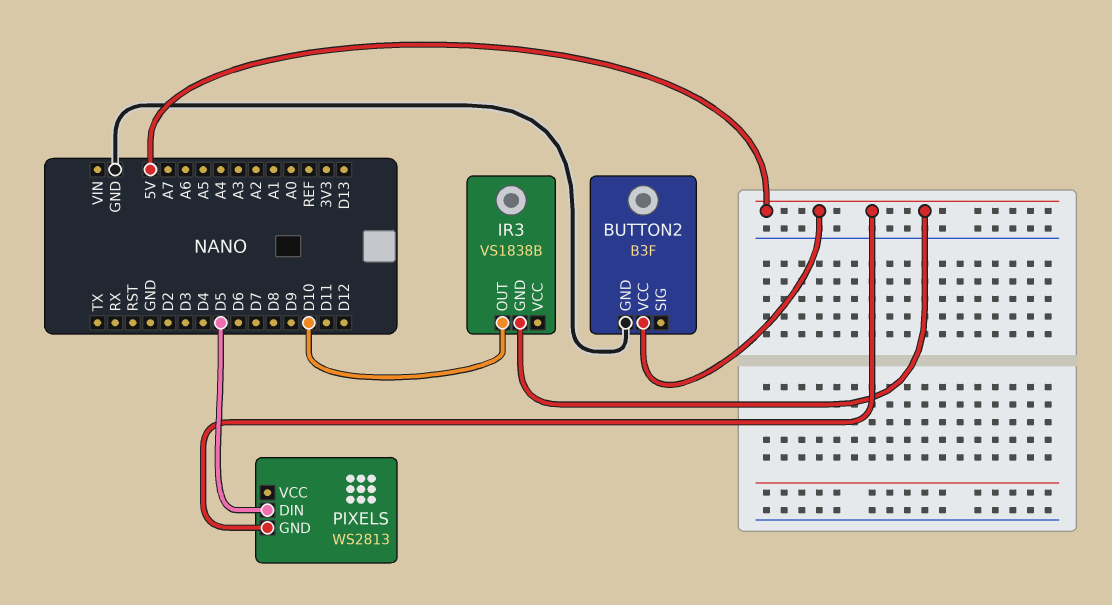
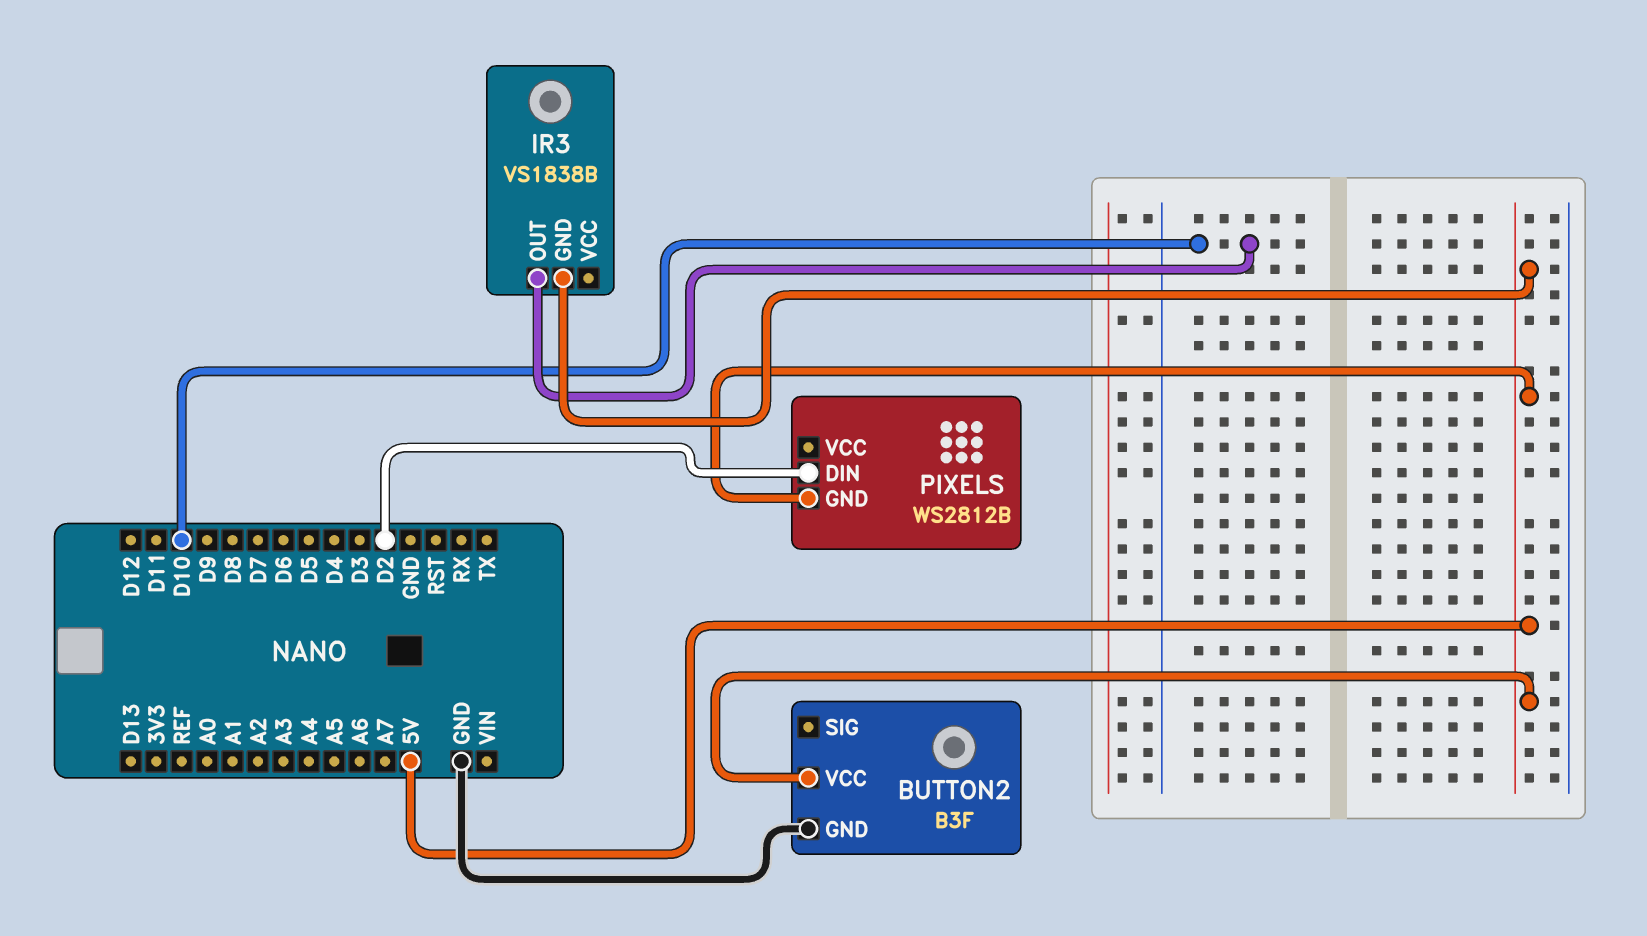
PIXELS: WS2813 -> WS2812B
PIXELS pin DIN: D5 -> D2

